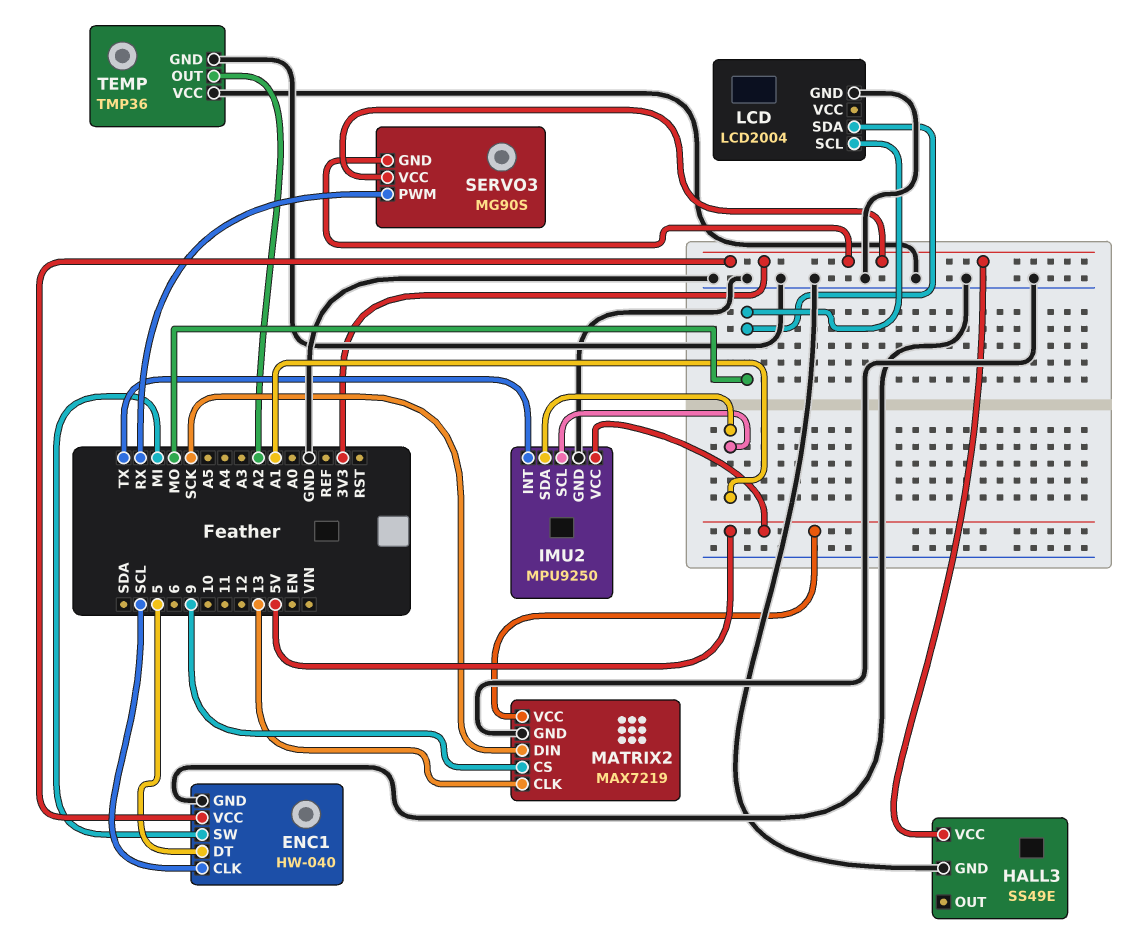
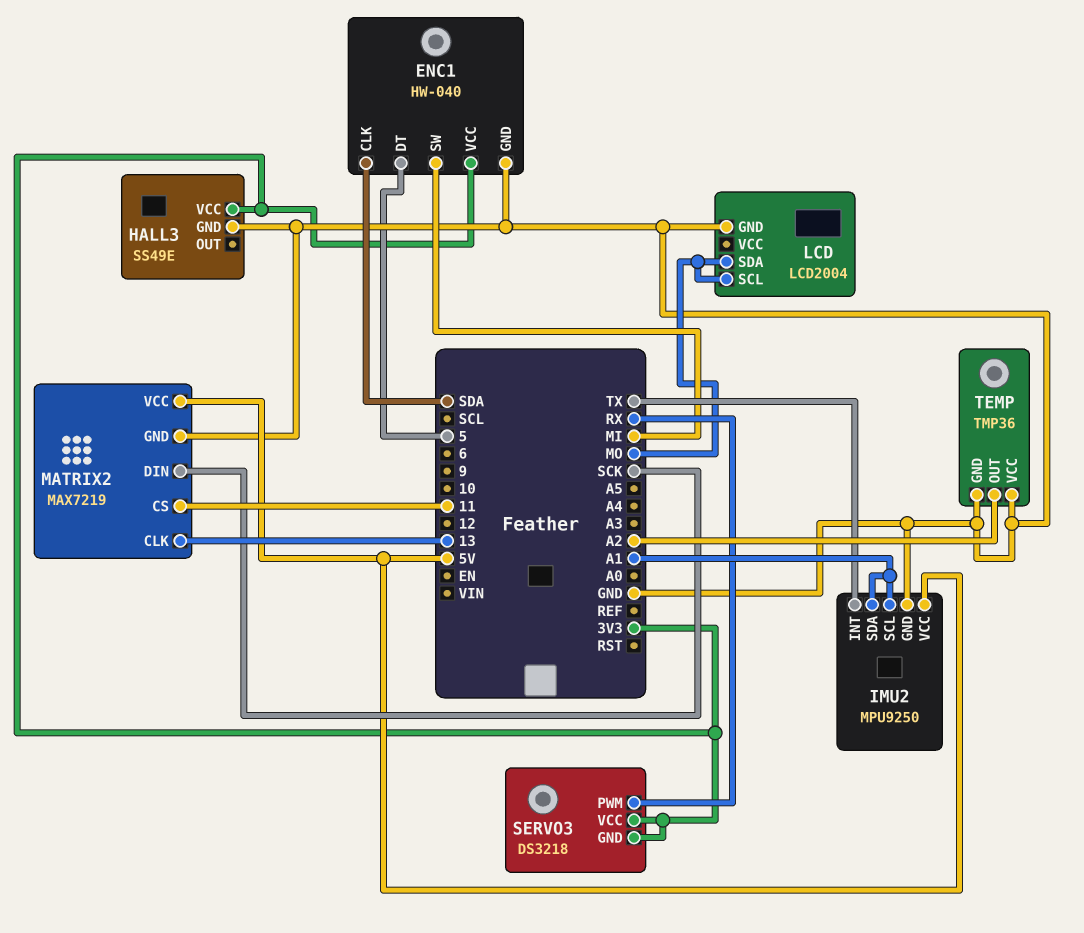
ENC1 pin CLK: SCL -> SDA
MATRIX2 pin CS: 9 -> 11
SERVO3: MG90S -> DS3218

